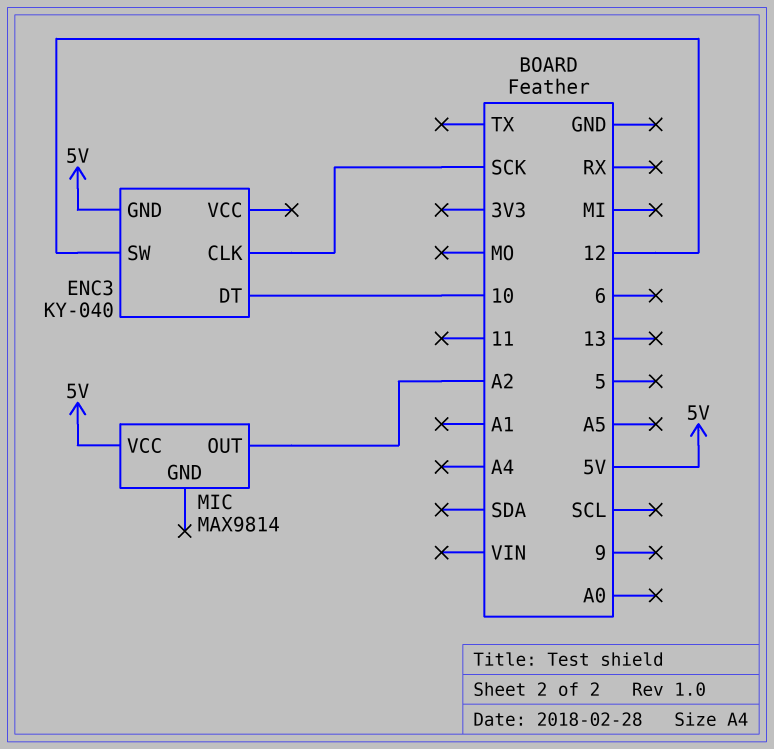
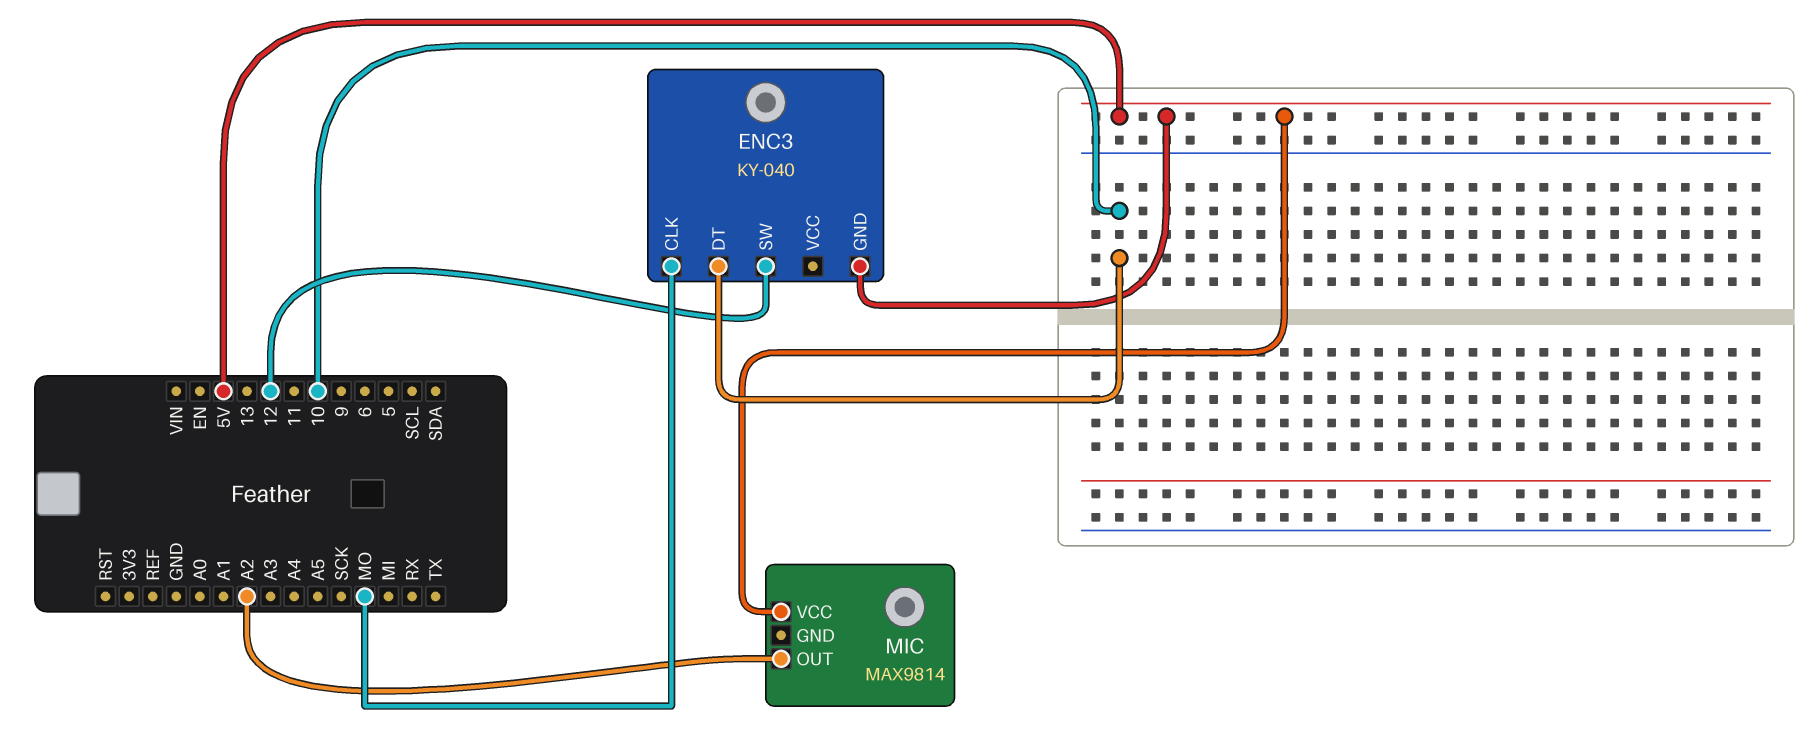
ENC3 pin CLK: SCK -> MO

